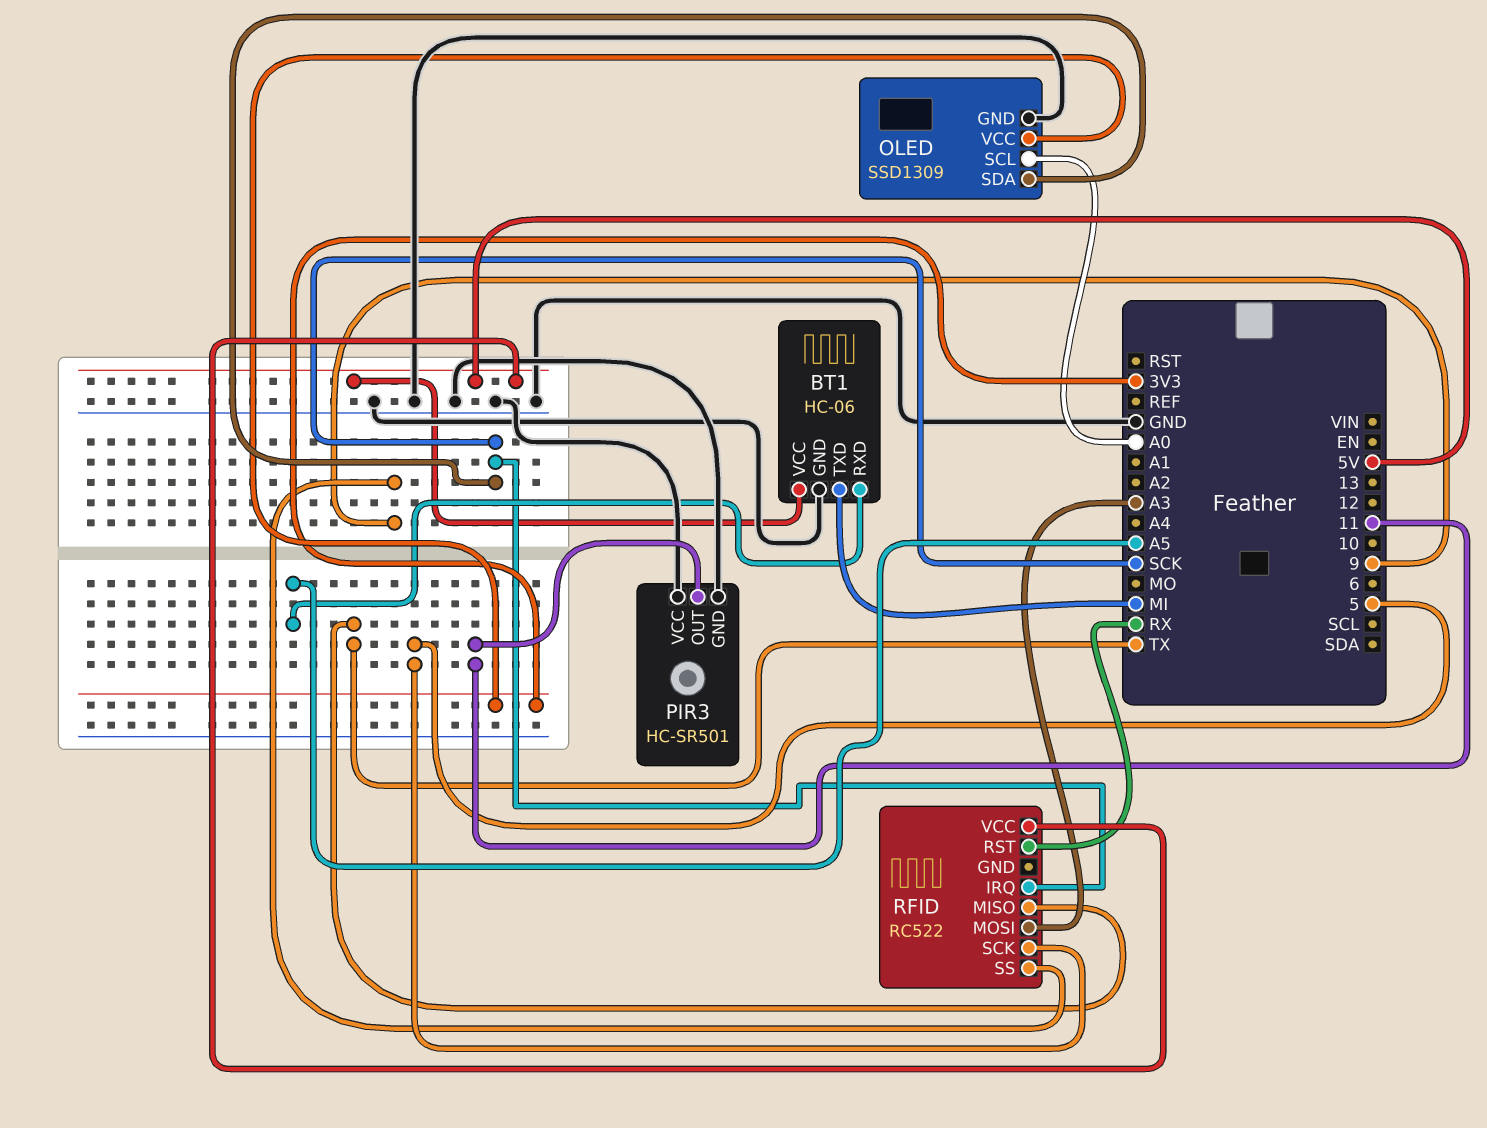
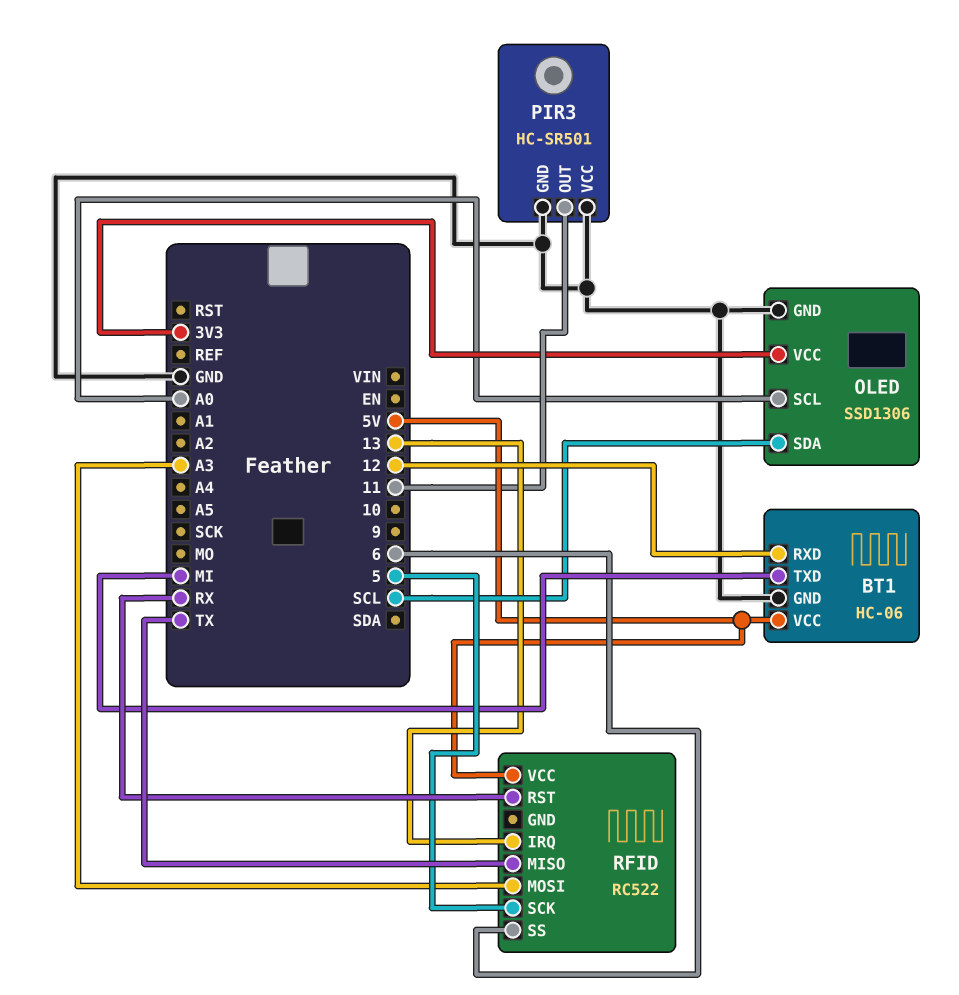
BT1 pin RXD: A5 -> 12
OLED: SSD1309 -> SSD1306
OLED pin SDA: SCK -> SCL
RFID pin IRQ: SCK -> 13
RFID pin SS: 9 -> 6

